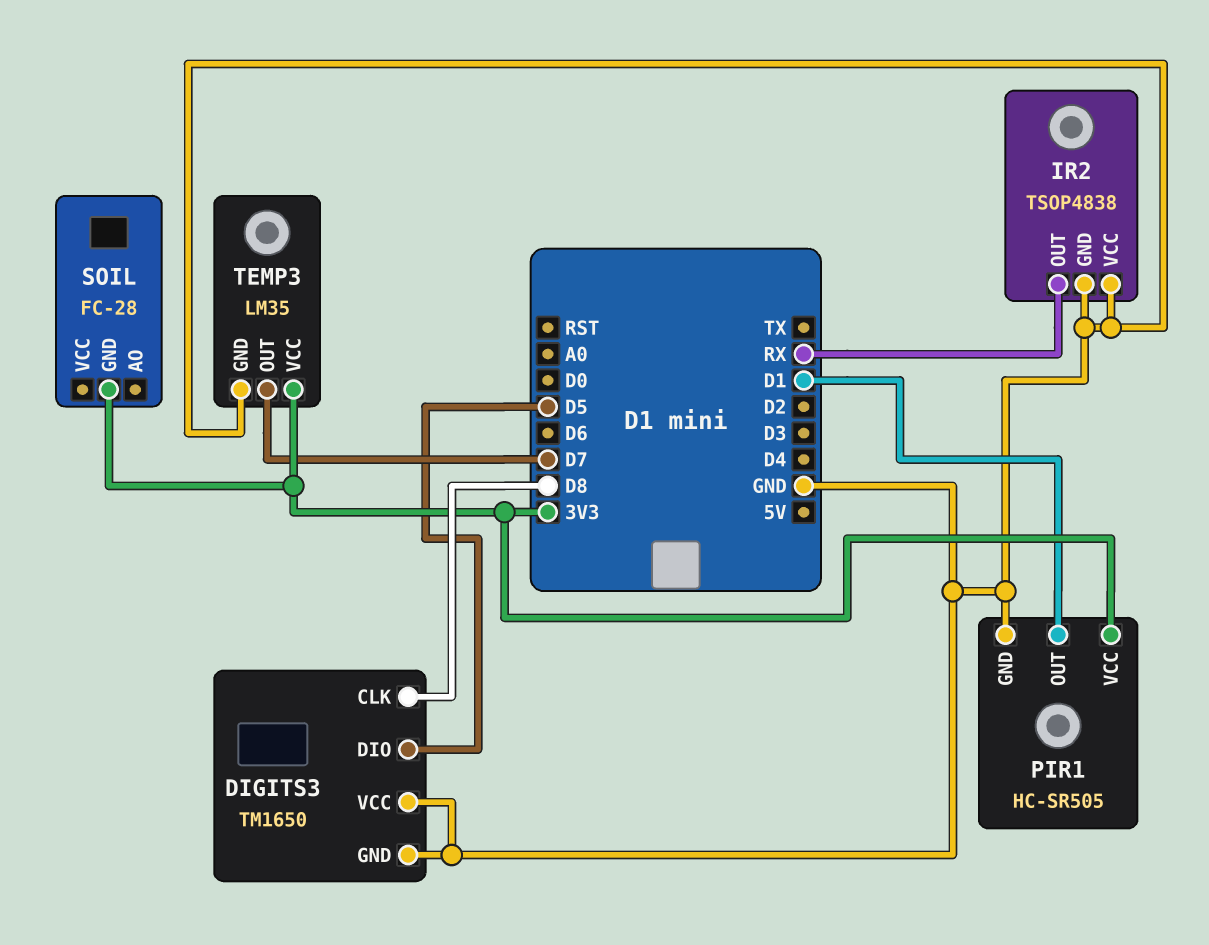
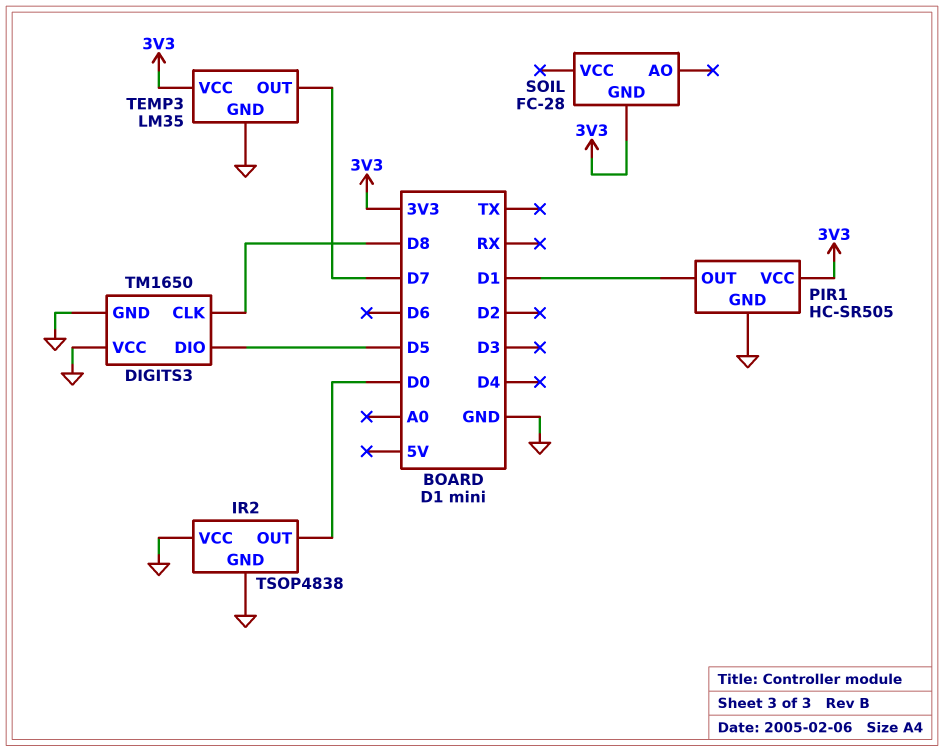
IR2 pin OUT: RX -> D0

